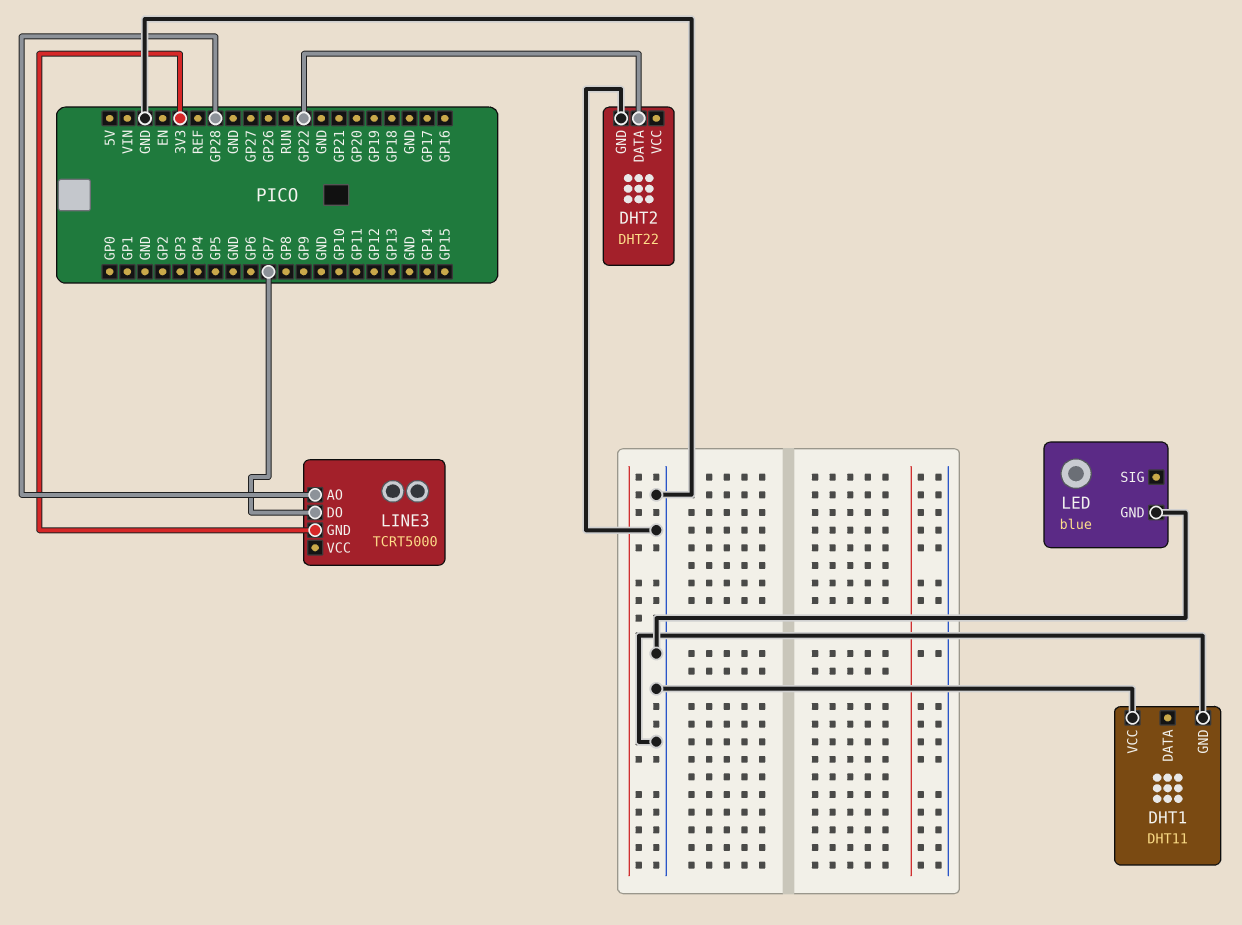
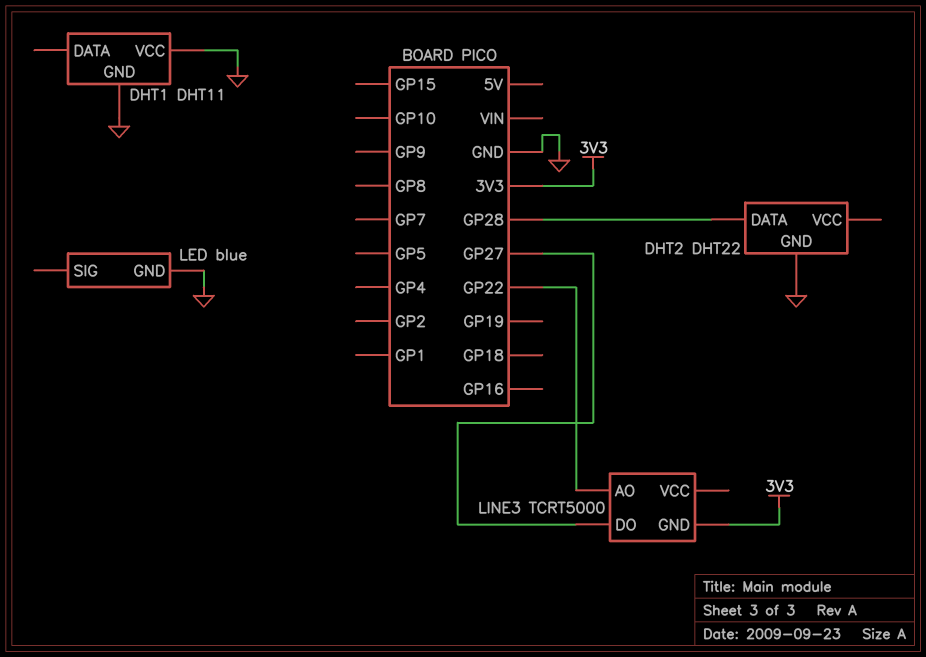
DHT2 pin DATA: GP22 -> GP28
LINE3 pin AO: GP28 -> GP22
LINE3 pin DO: GP7 -> GP27

